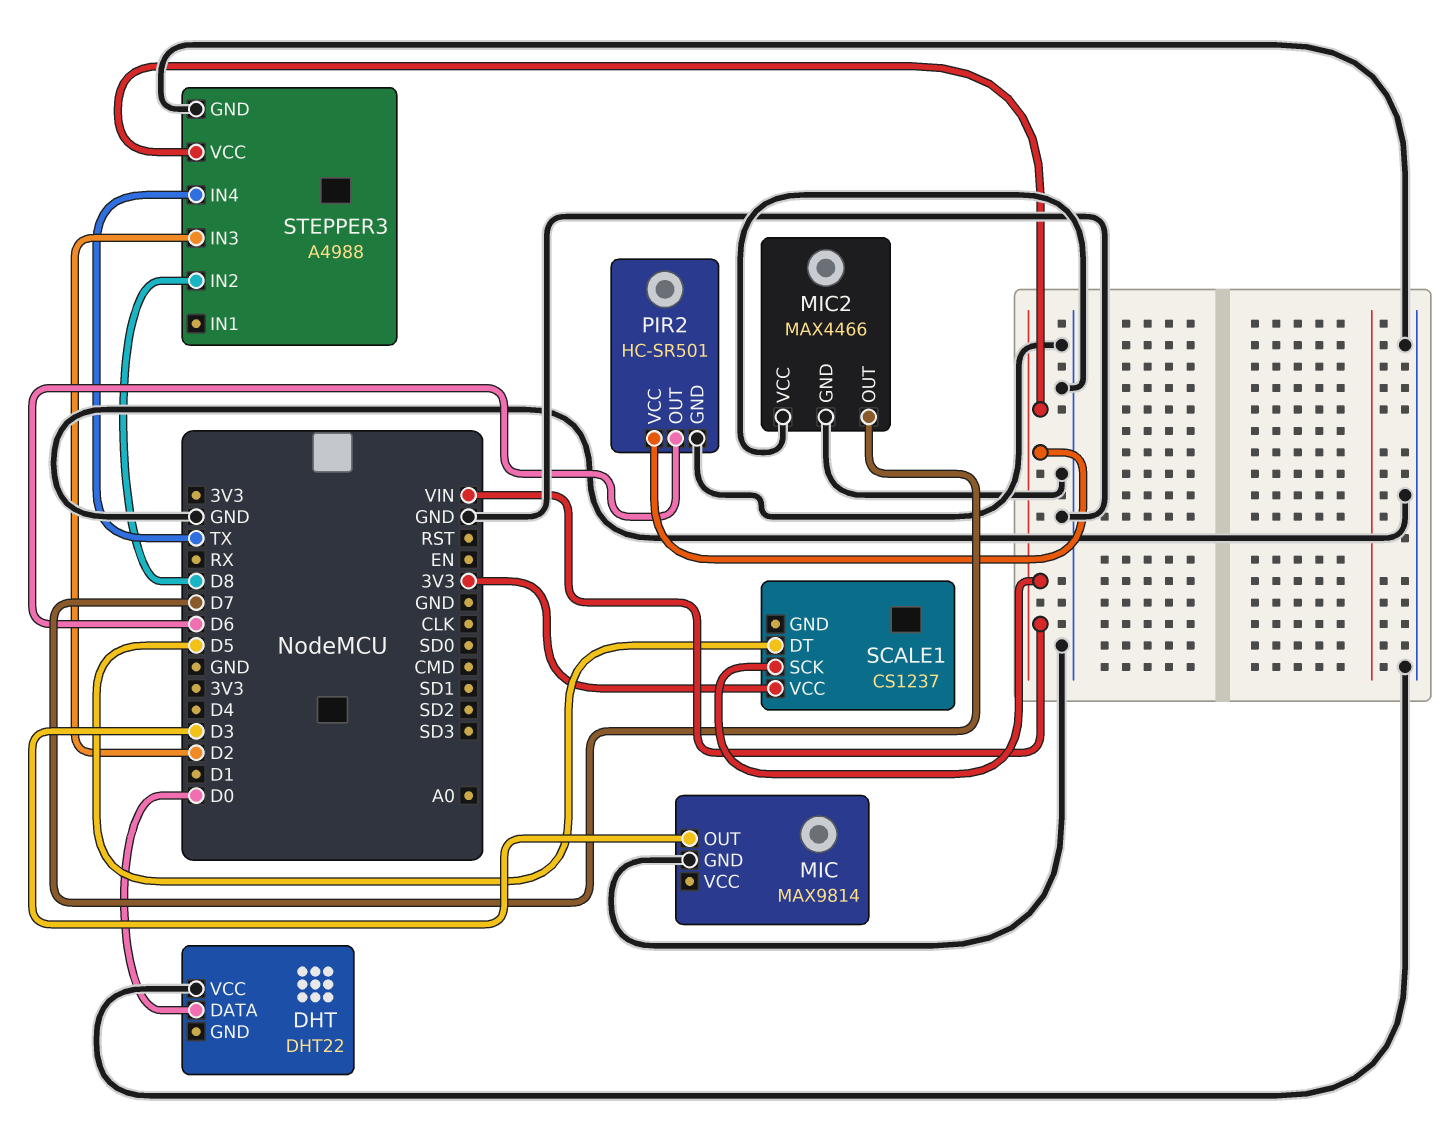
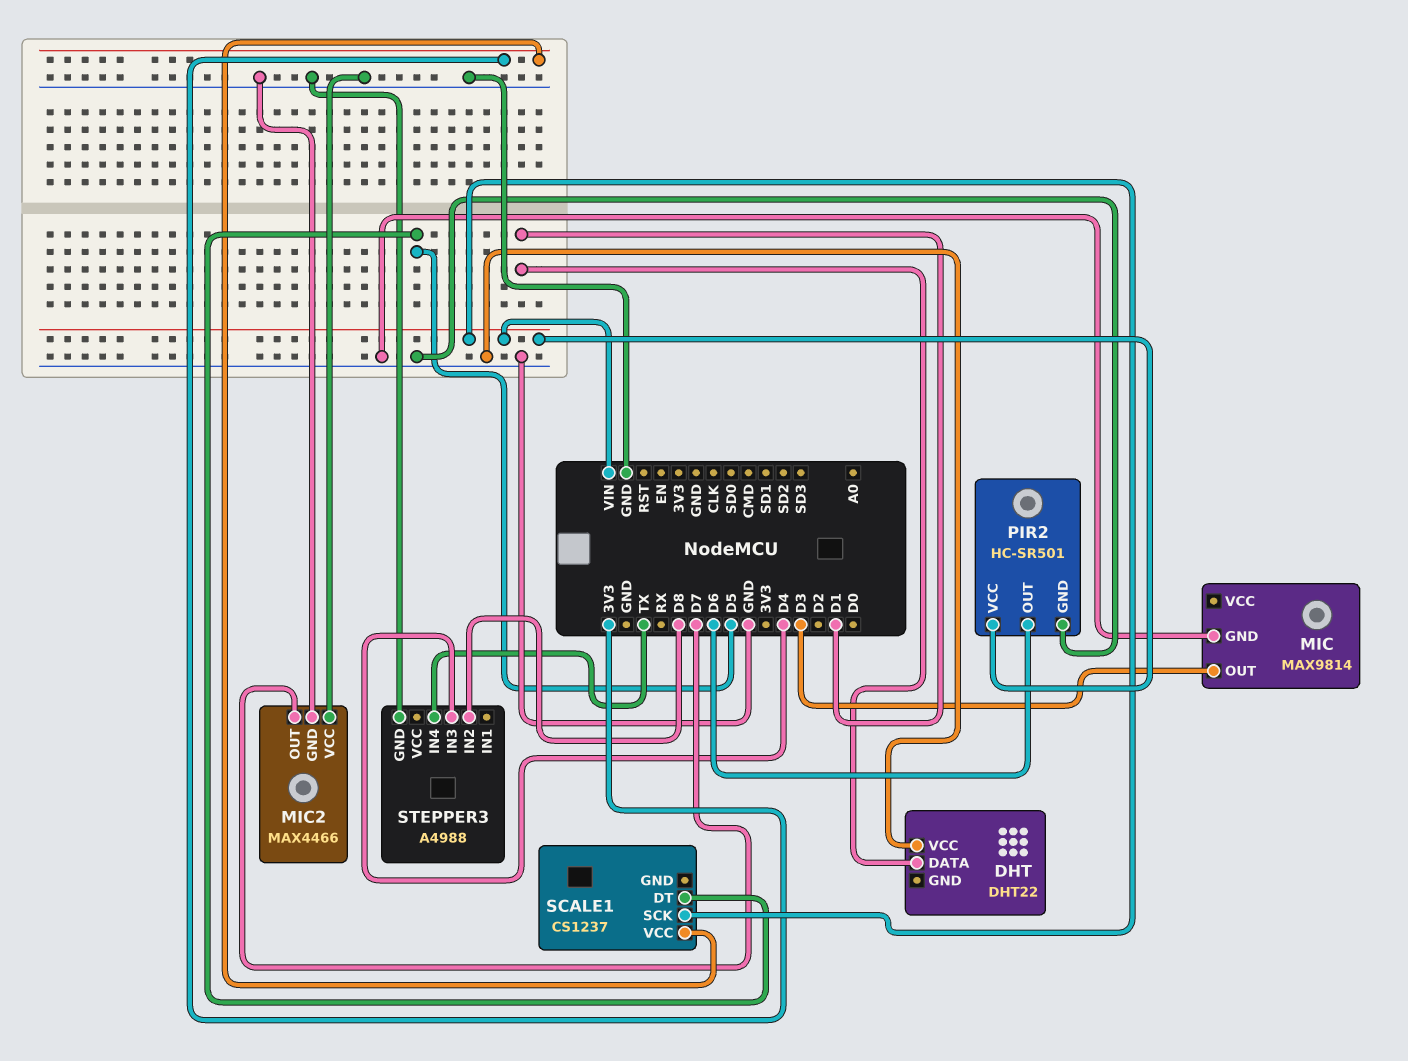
DHT pin DATA: D0 -> D1
STEPPER3 pin IN3: D2 -> D4
STEPPER3 pin VCC: VIN -> none

